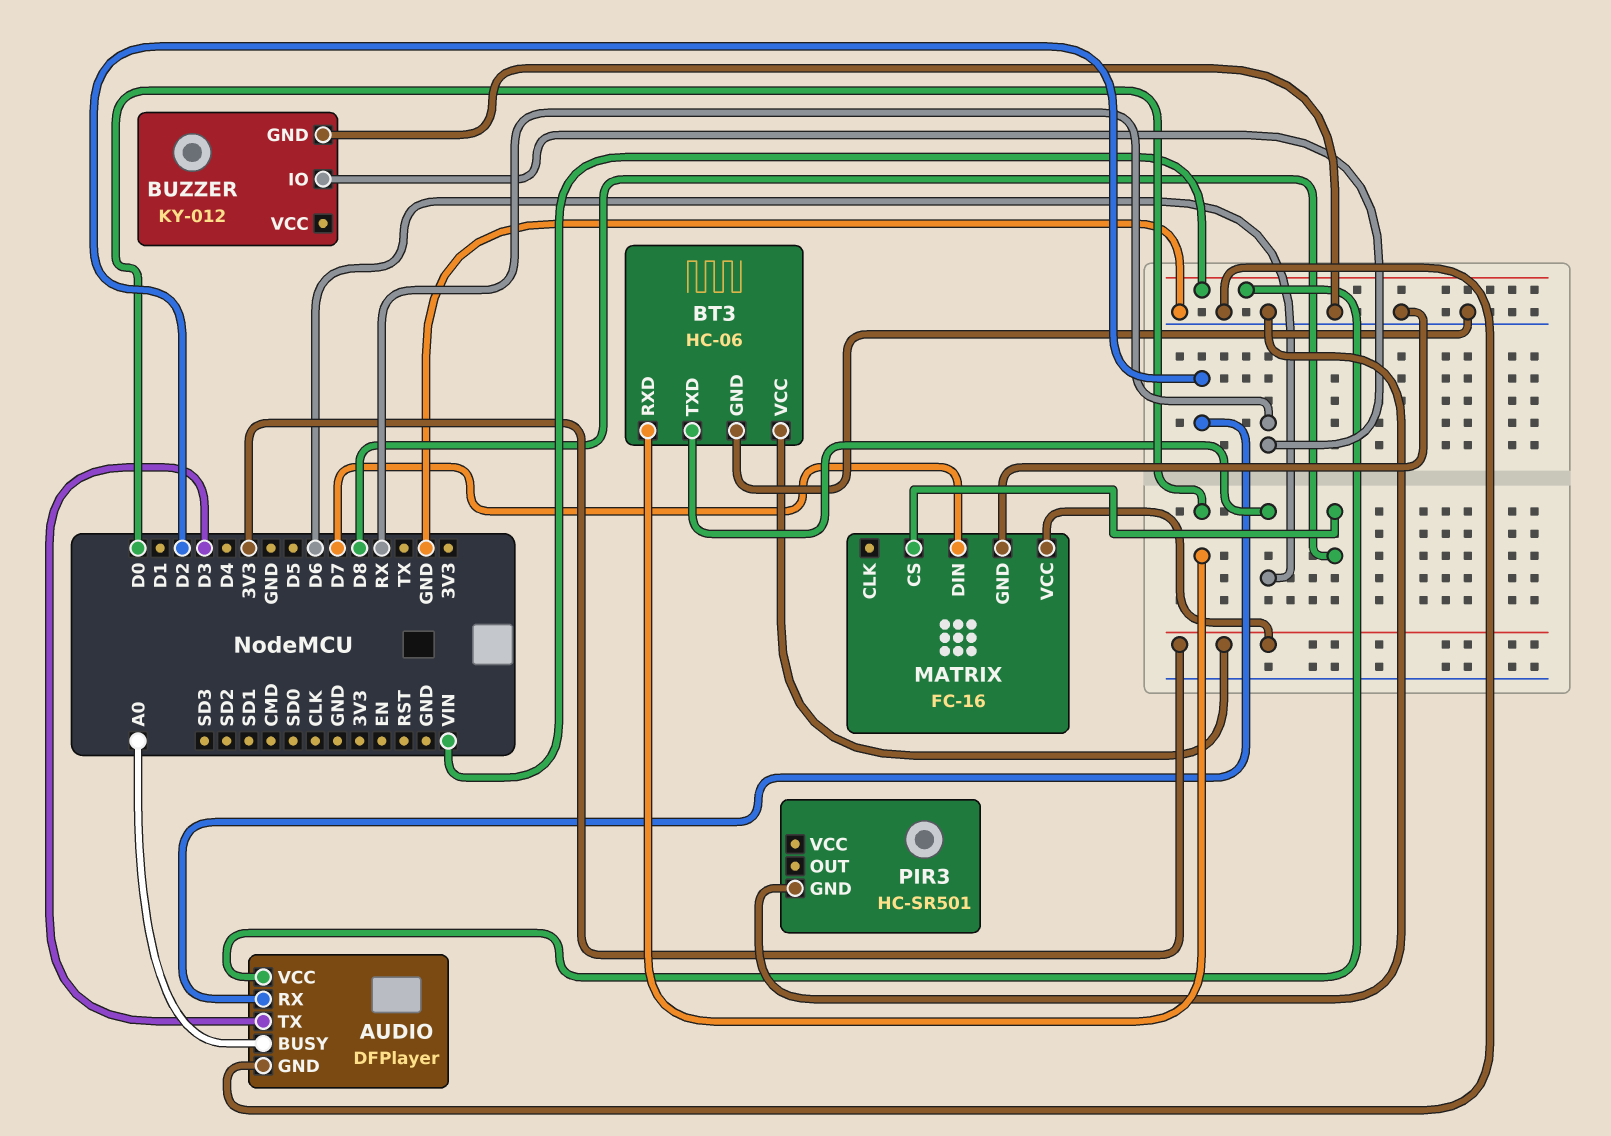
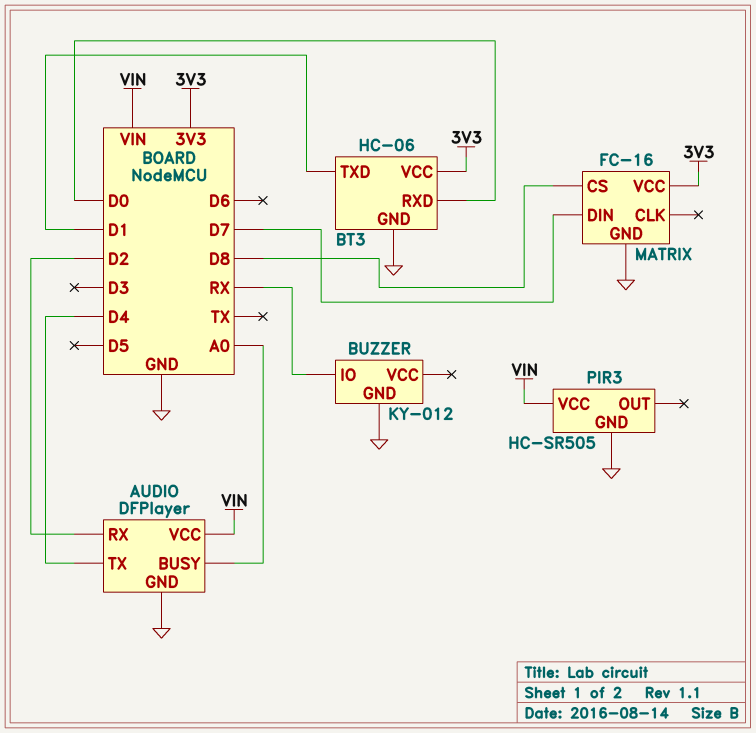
AUDIO pin TX: D3 -> D4
BT3 pin TXD: D6 -> D1
PIR3: HC-SR501 -> HC-SR505
PIR3 pin VCC: none -> VIN

